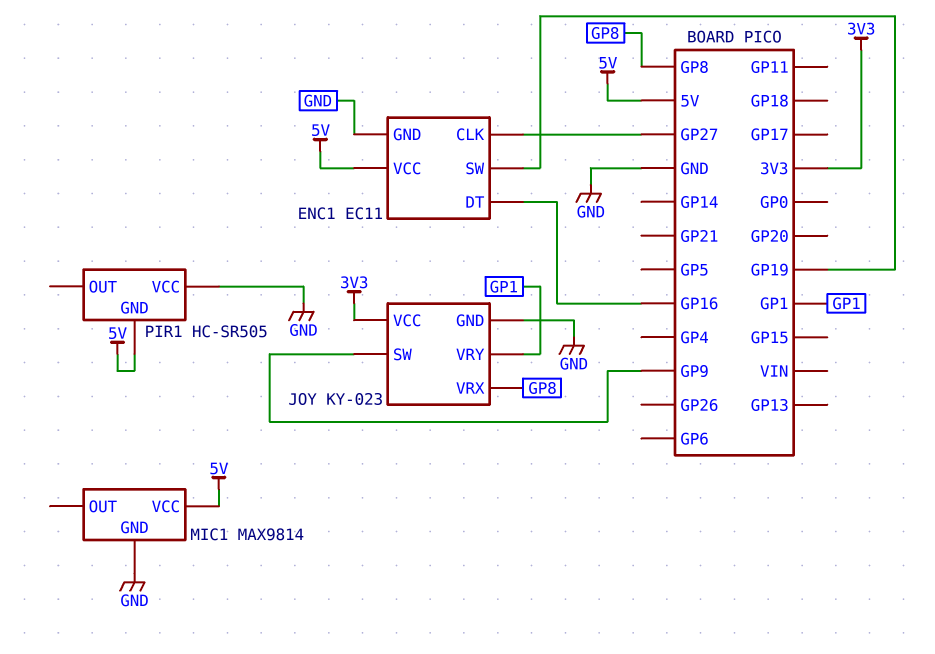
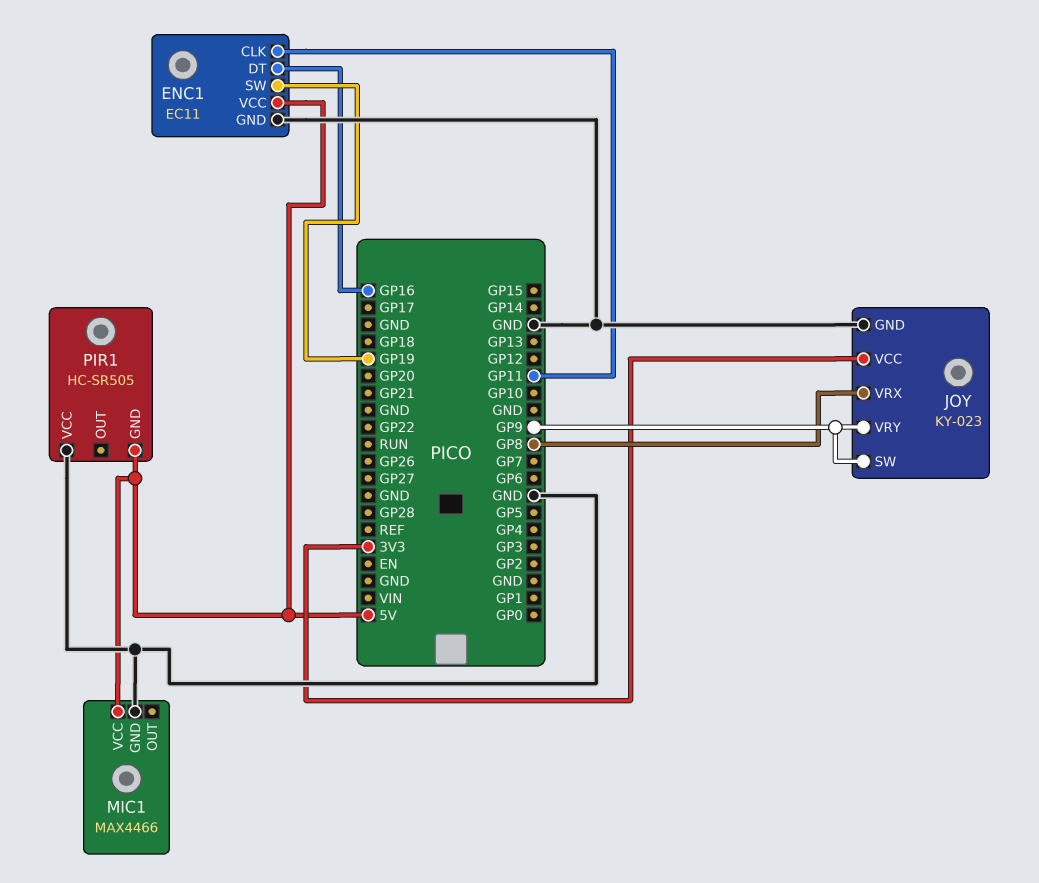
ENC1 pin CLK: GP27 -> GP11
JOY pin VRY: GP1 -> GP9
MIC1: MAX9814 -> MAX4466

